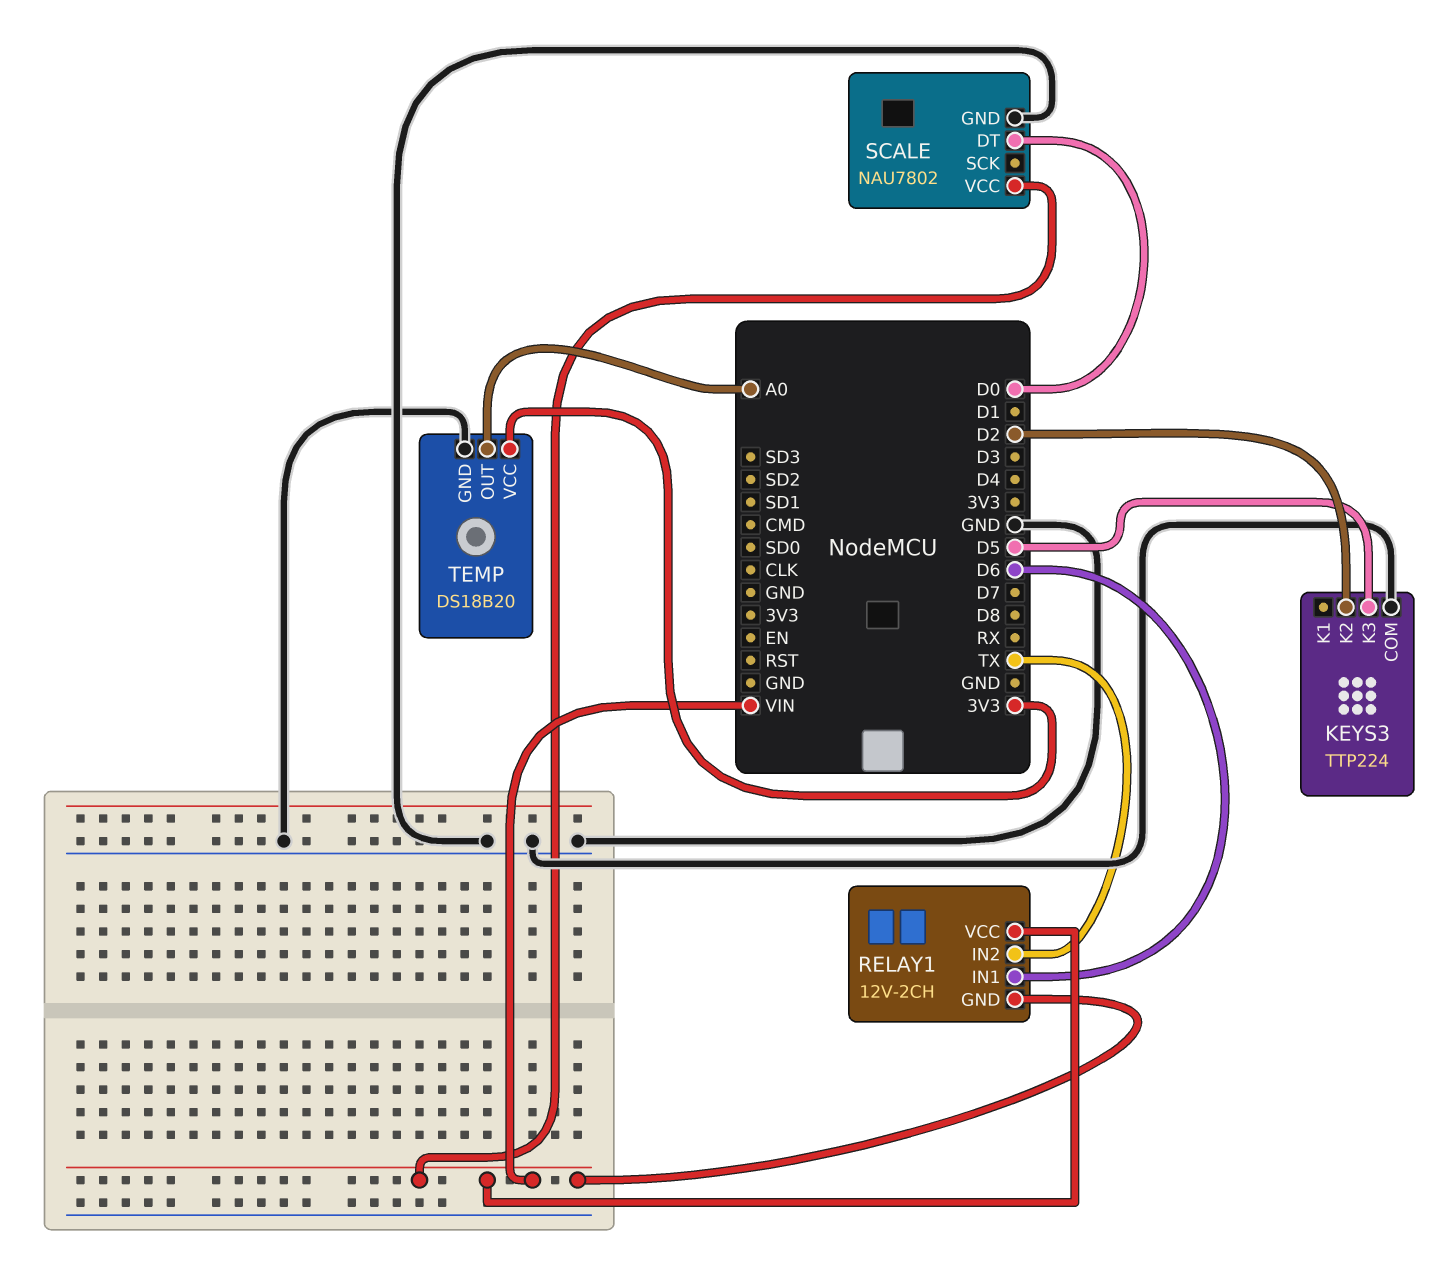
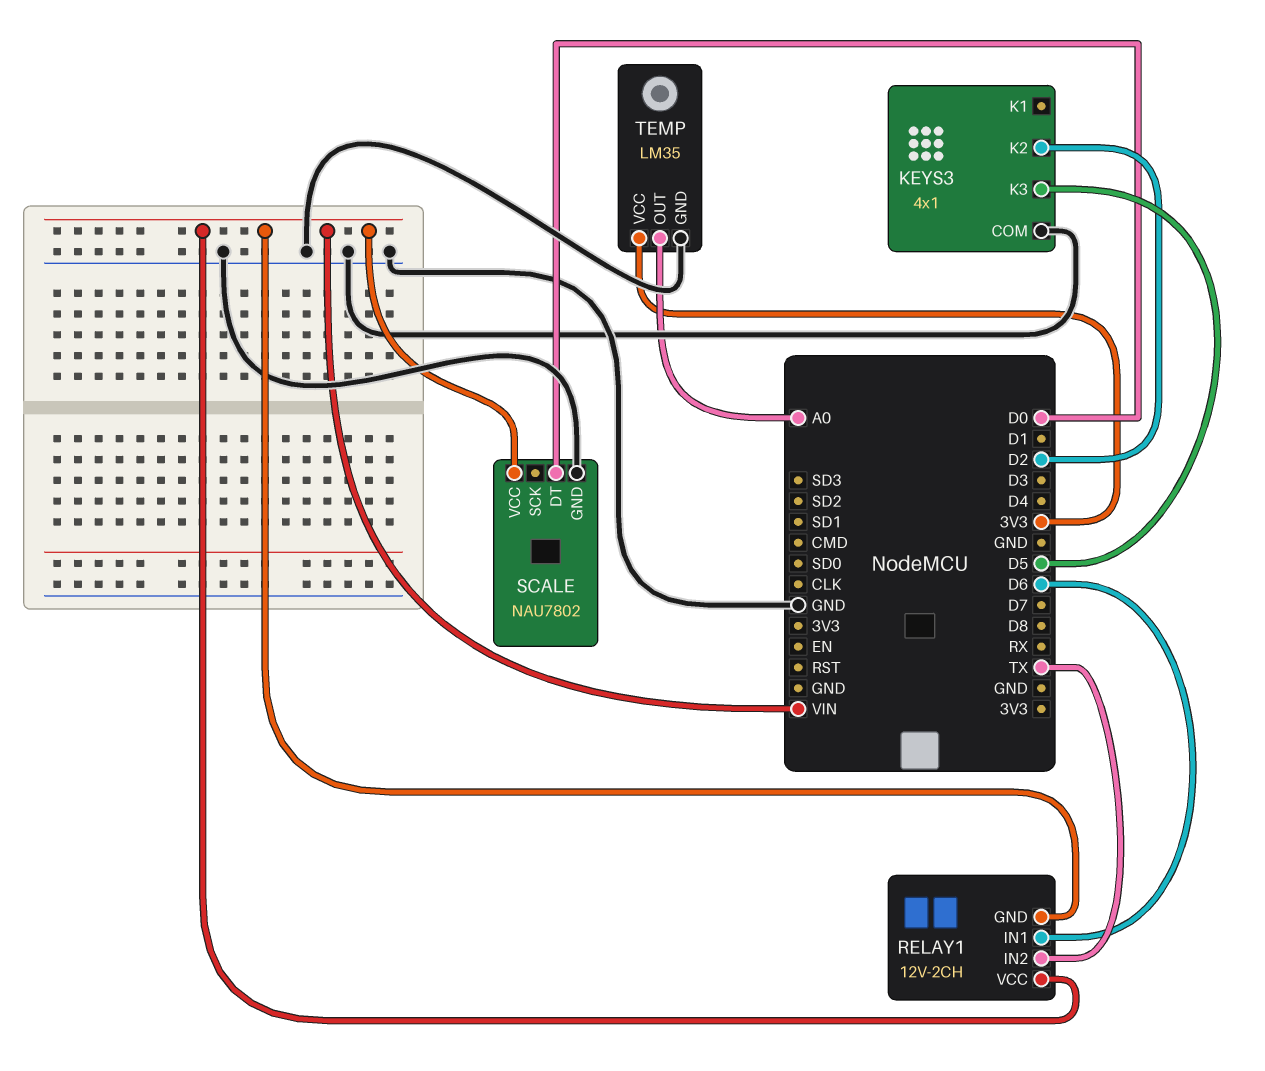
KEYS3: TTP224 -> 4x1
TEMP: DS18B20 -> LM35

